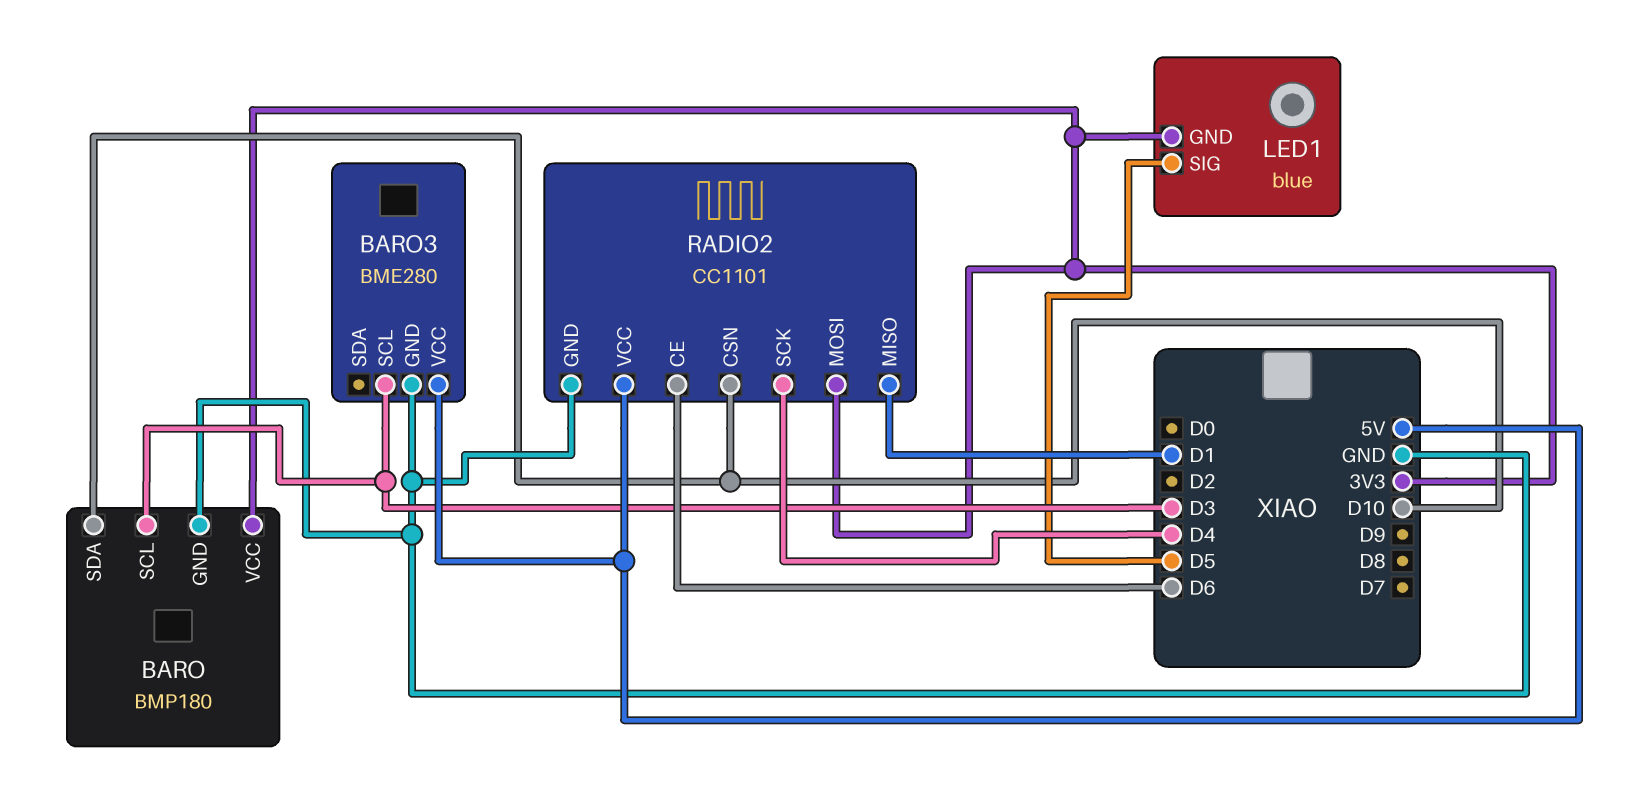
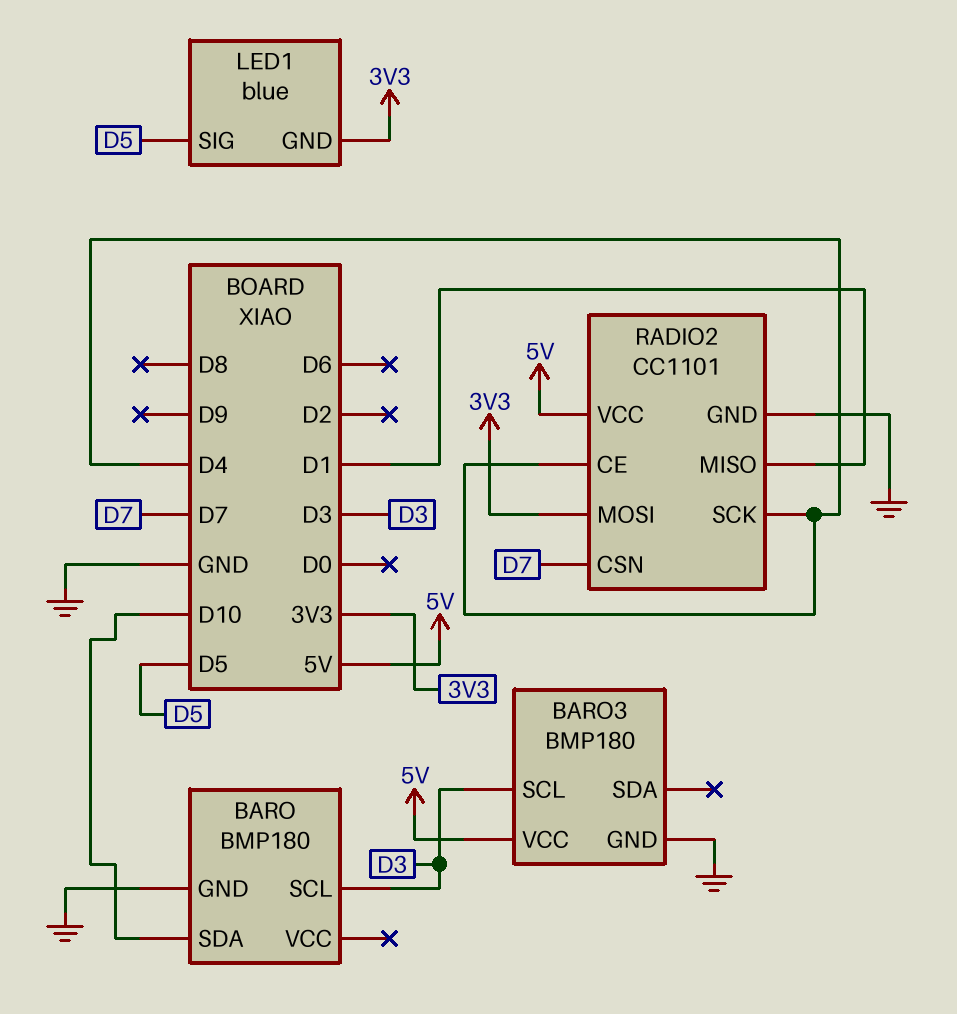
BARO pin VCC: 3V3 -> none
BARO3: BME280 -> BMP180
RADIO2 pin CE: D6 -> D4
RADIO2 pin CSN: D10 -> D7

